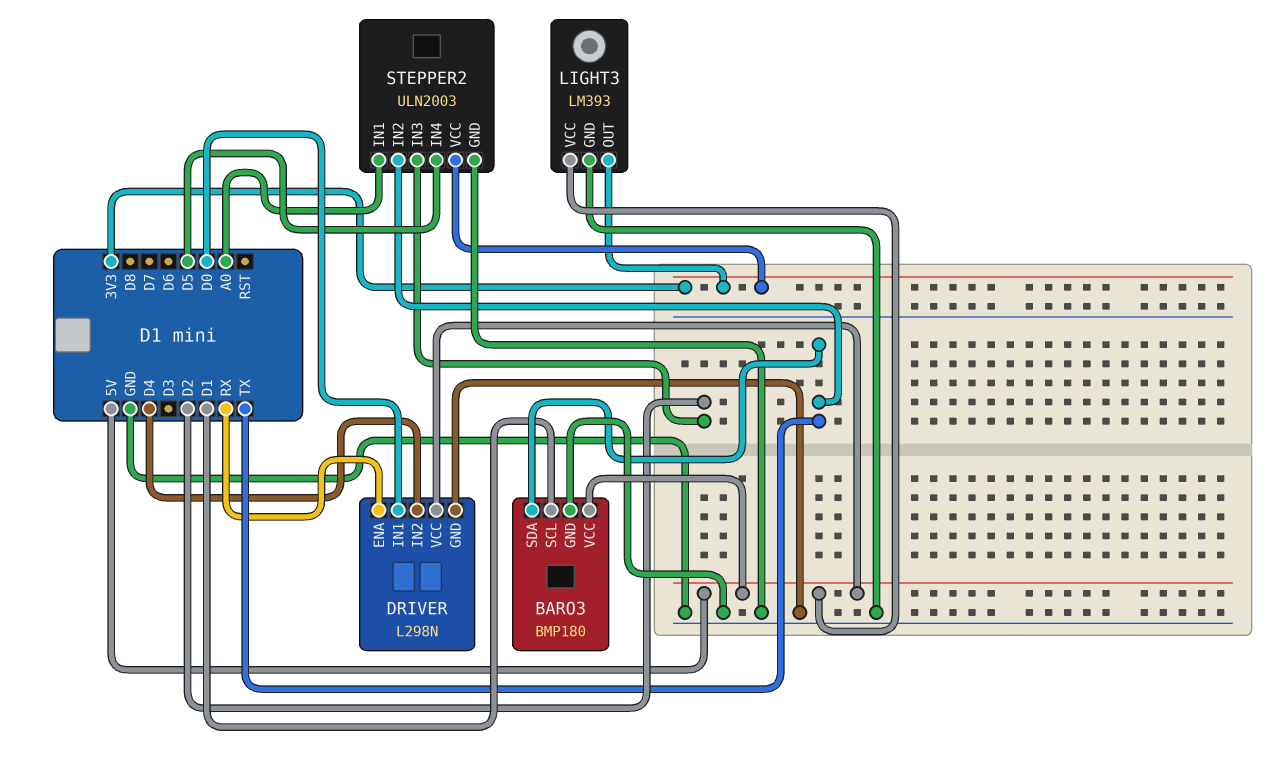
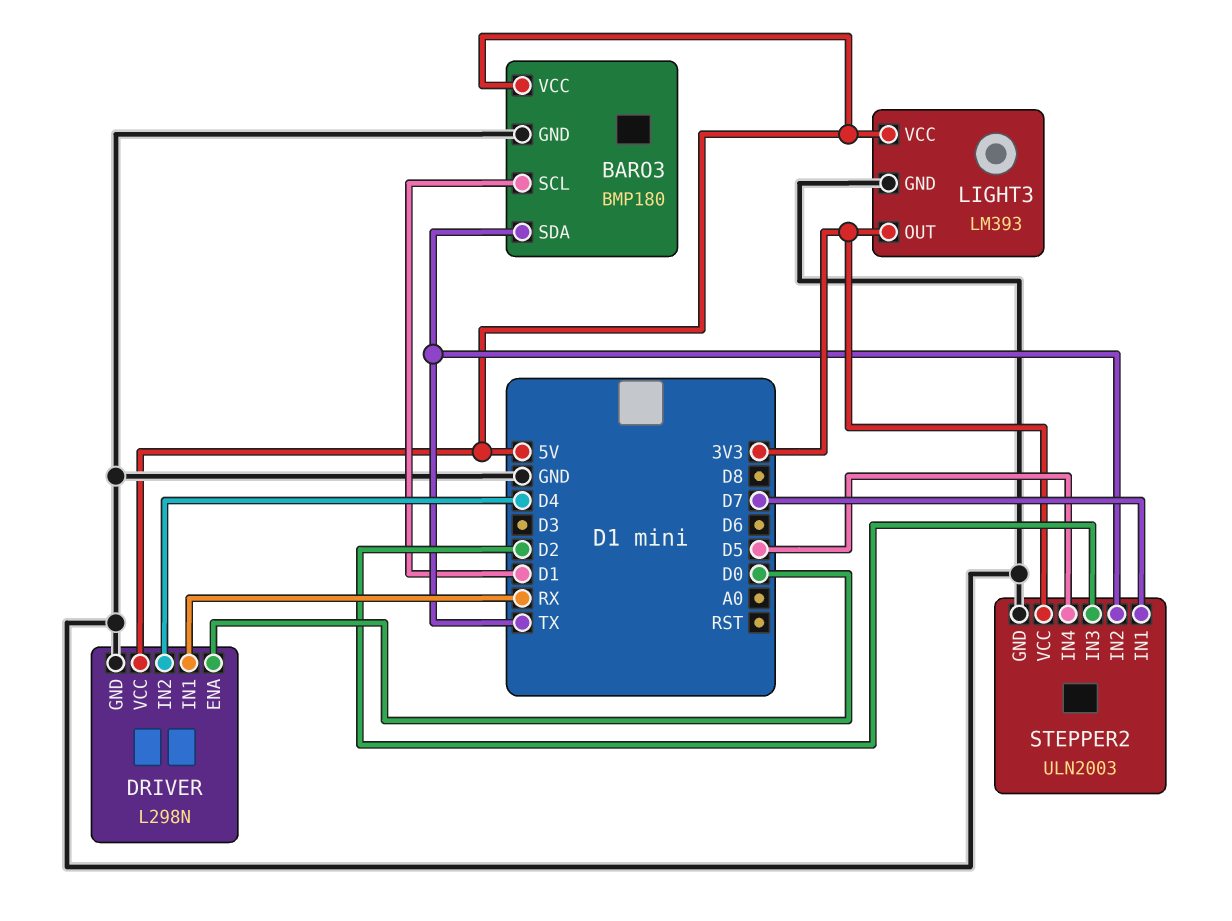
DRIVER pin ENA: RX -> D0
DRIVER pin IN1: D0 -> RX
STEPPER2 pin IN1: A0 -> D7

